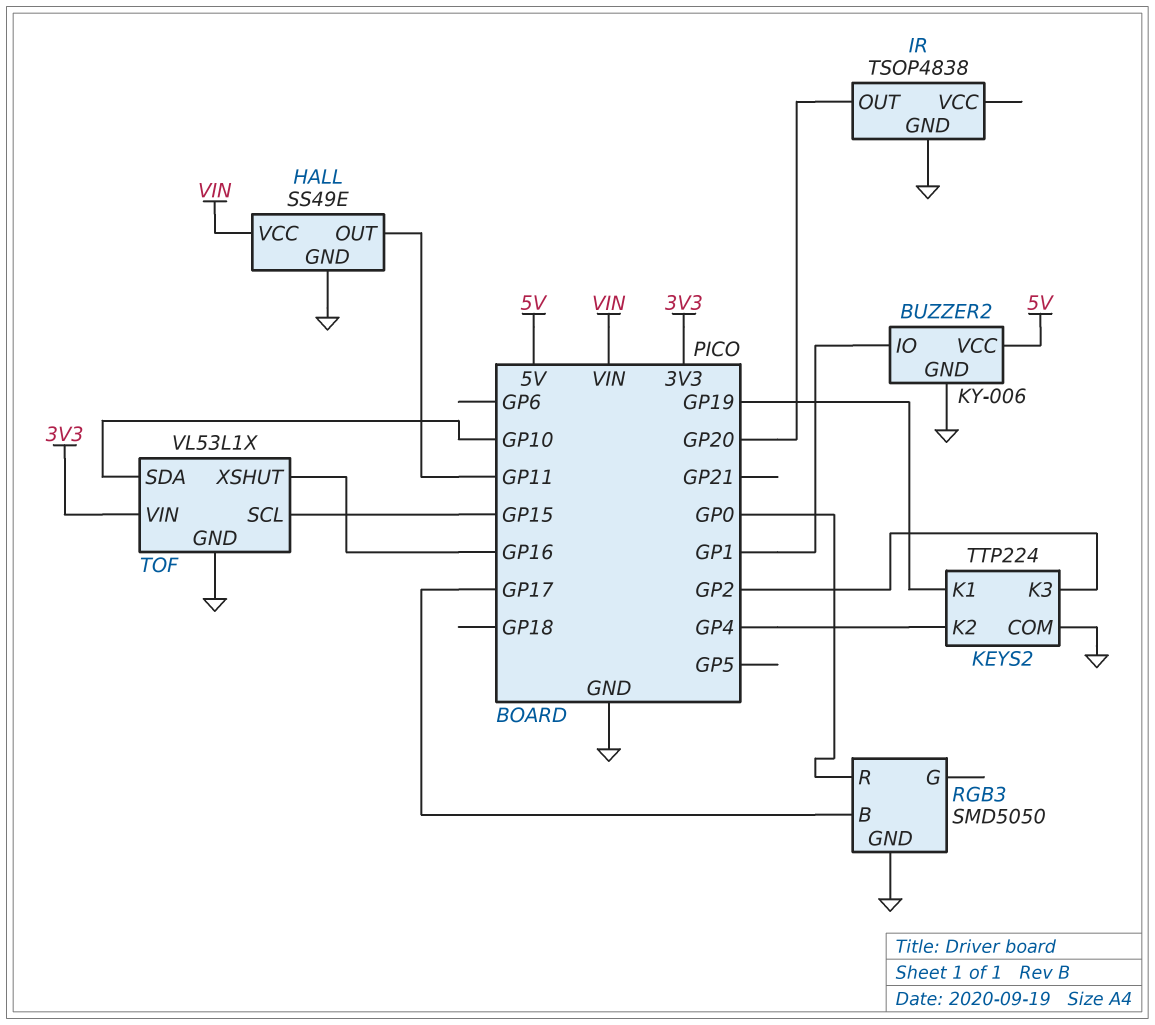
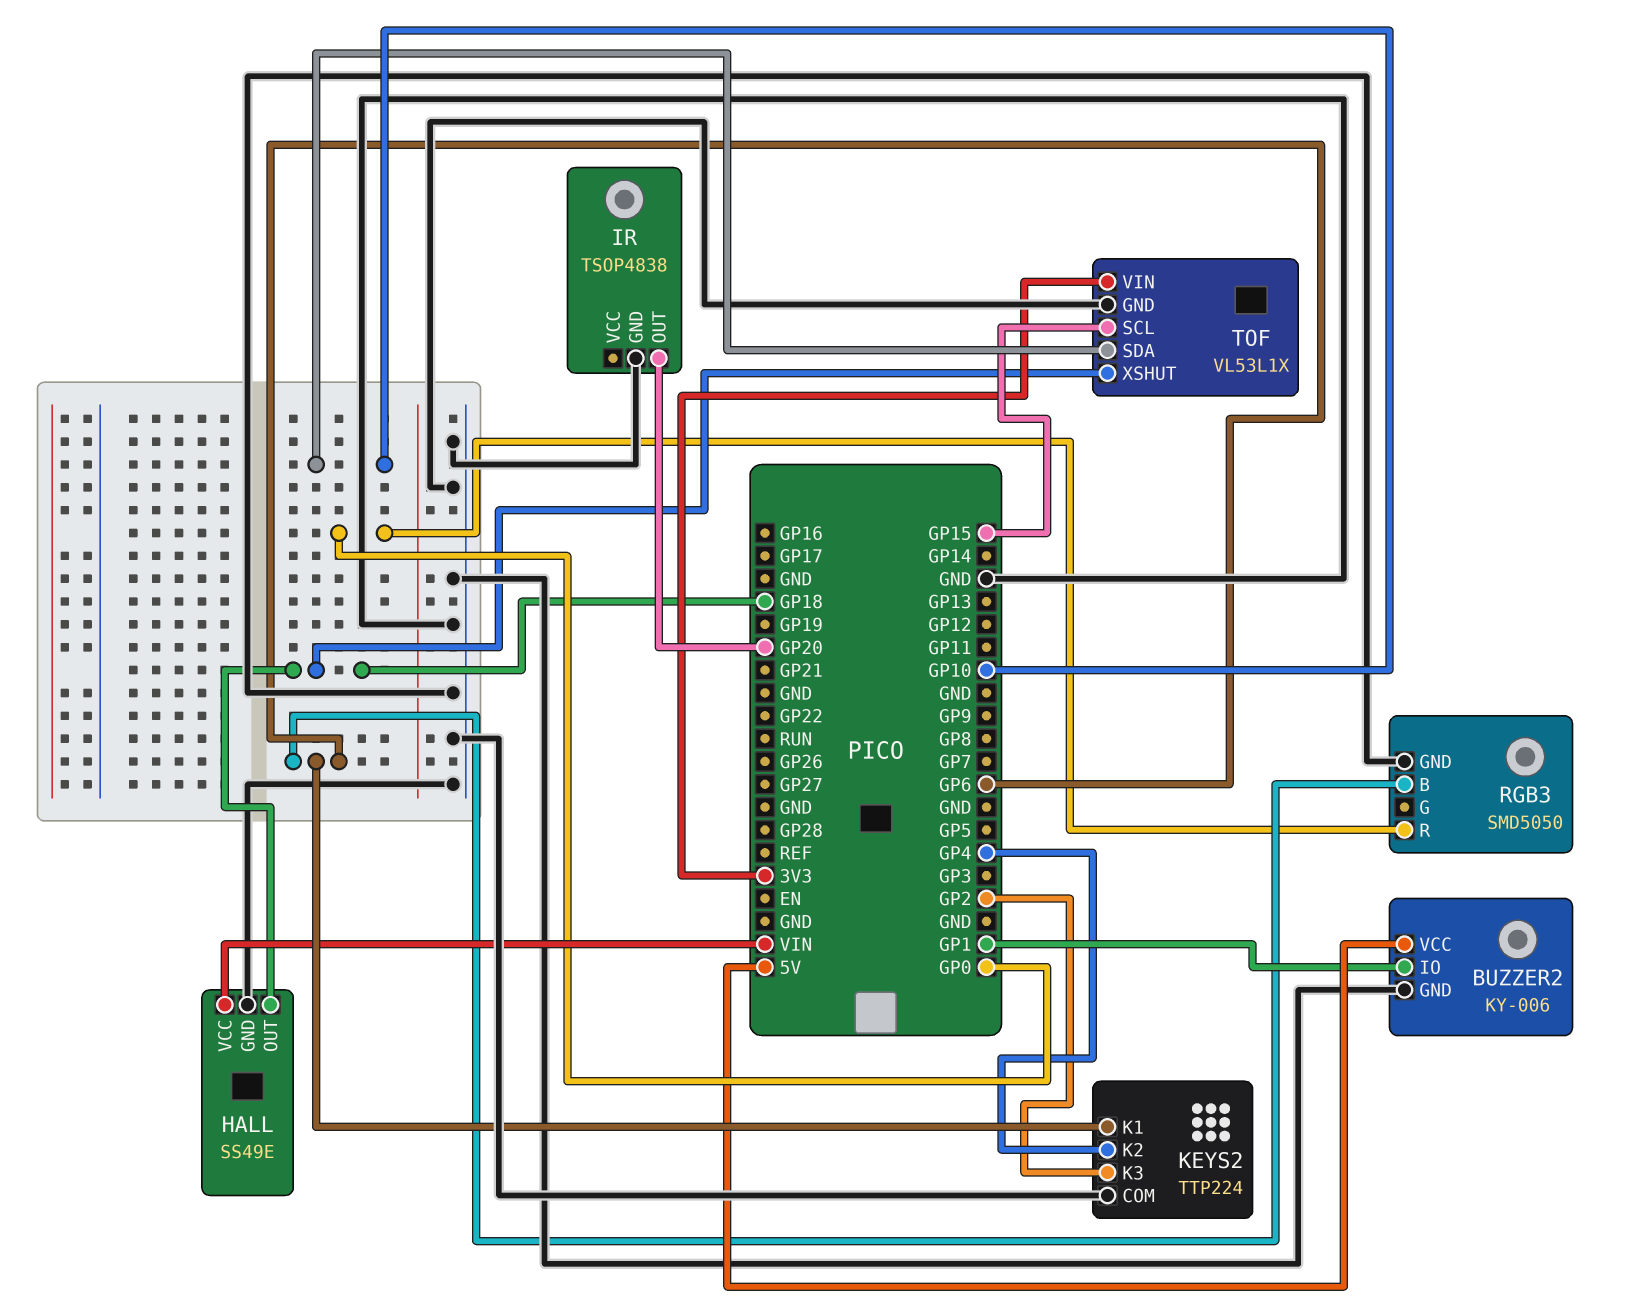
HALL pin OUT: GP11 -> GP18
KEYS2 pin K1: GP19 -> GP6
RGB3 pin B: GP17 -> GP6
TOF pin XSHUT: GP16 -> GP18

